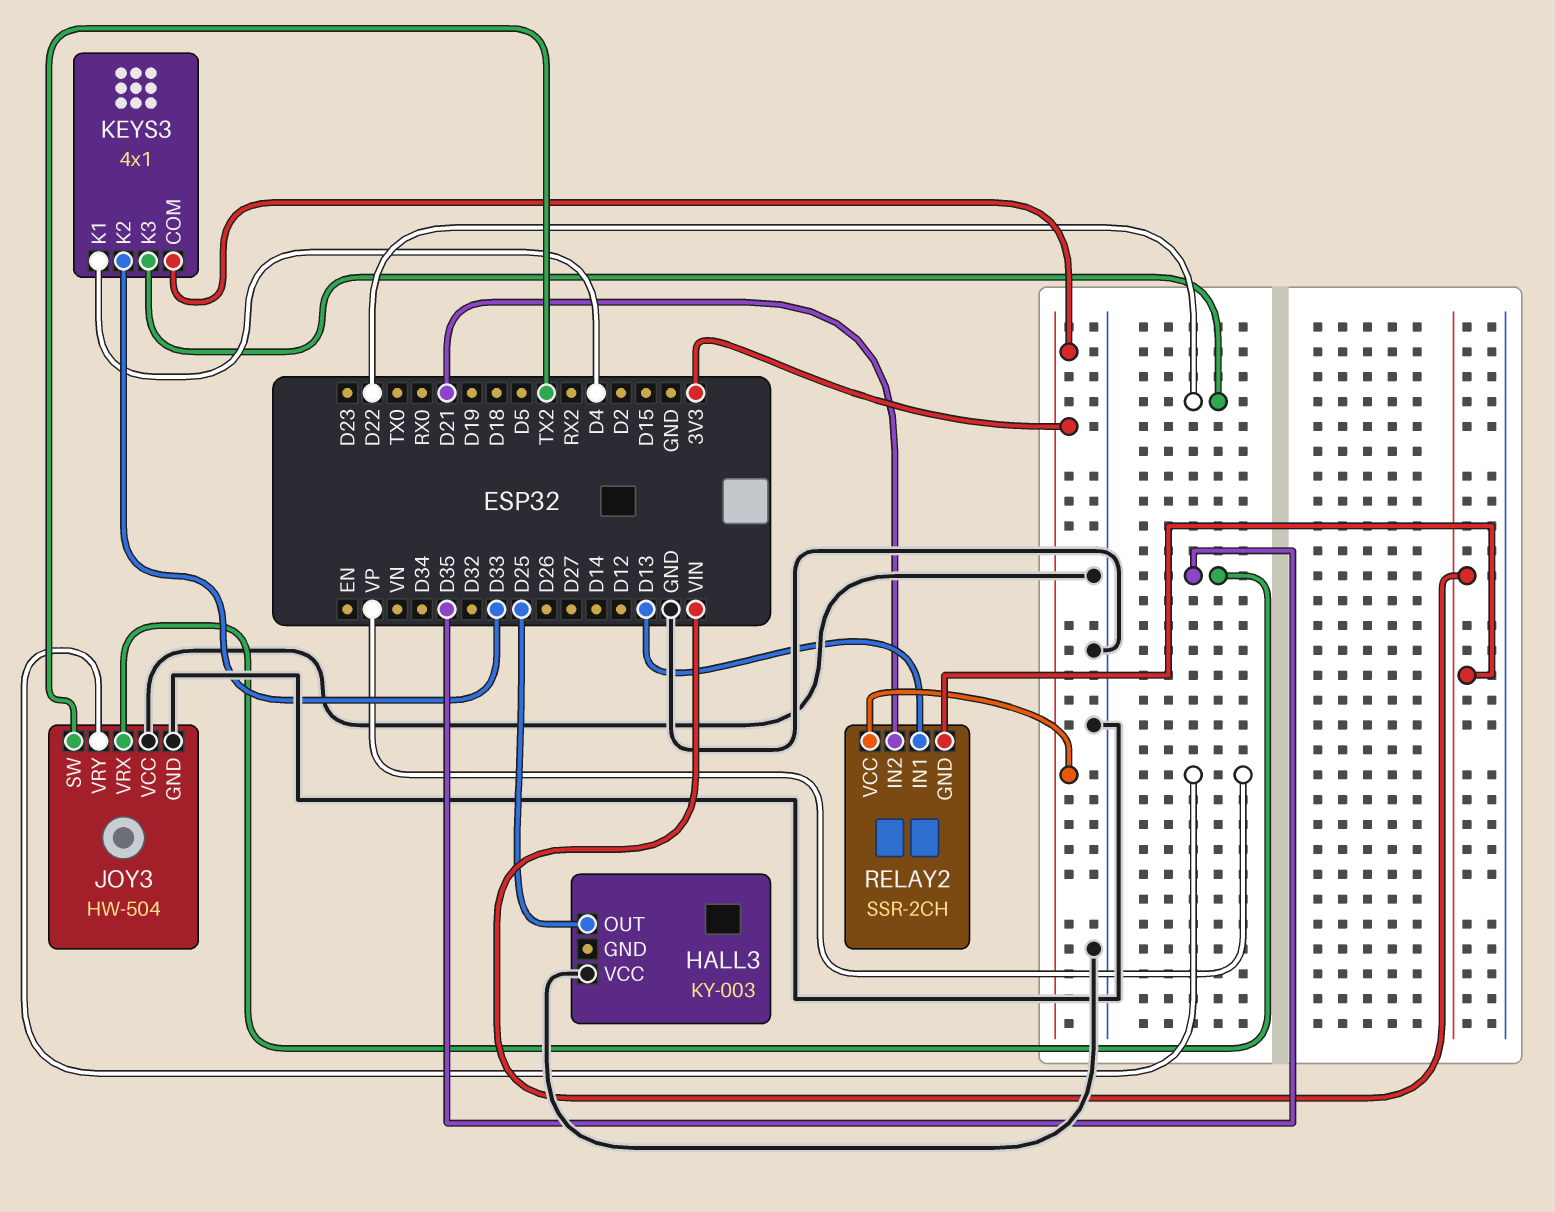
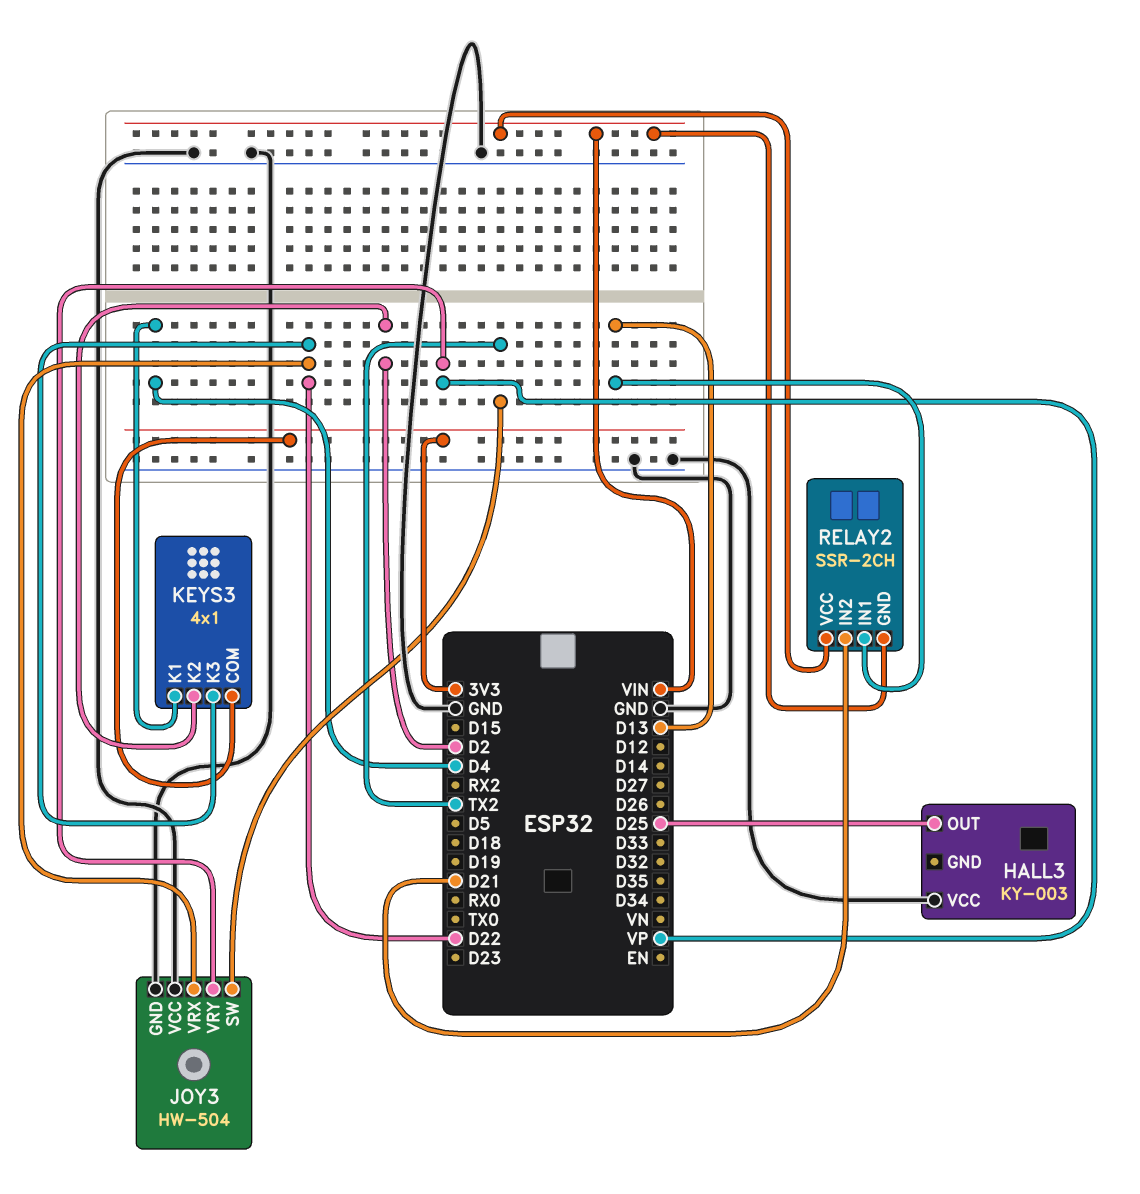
JOY3 pin VRX: D35 -> D22
KEYS3 pin K2: D33 -> D2
RELAY2 pin VCC: 3V3 -> VIN

